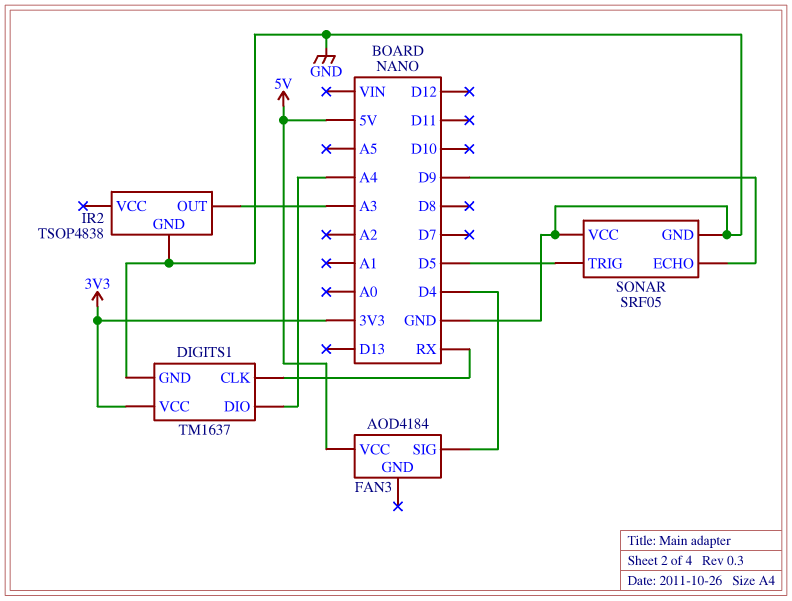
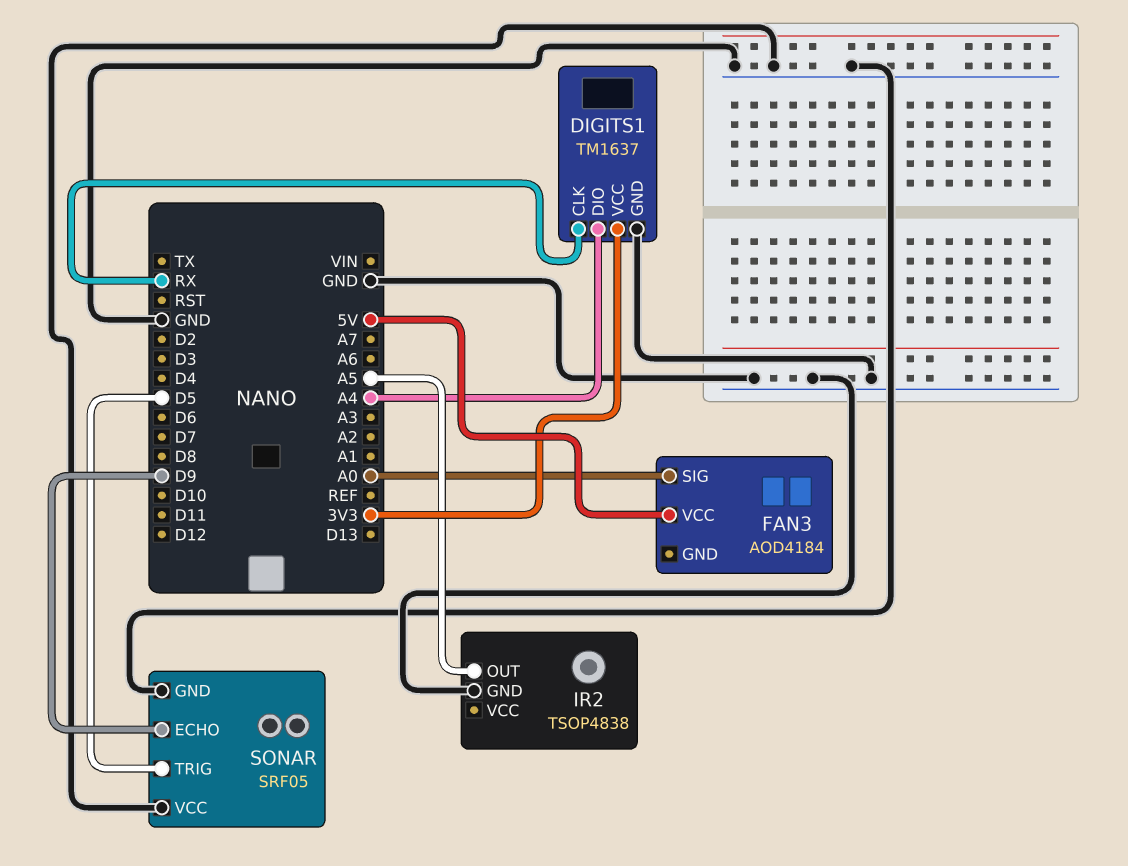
FAN3 pin SIG: D4 -> A0
IR2 pin OUT: A3 -> A5

